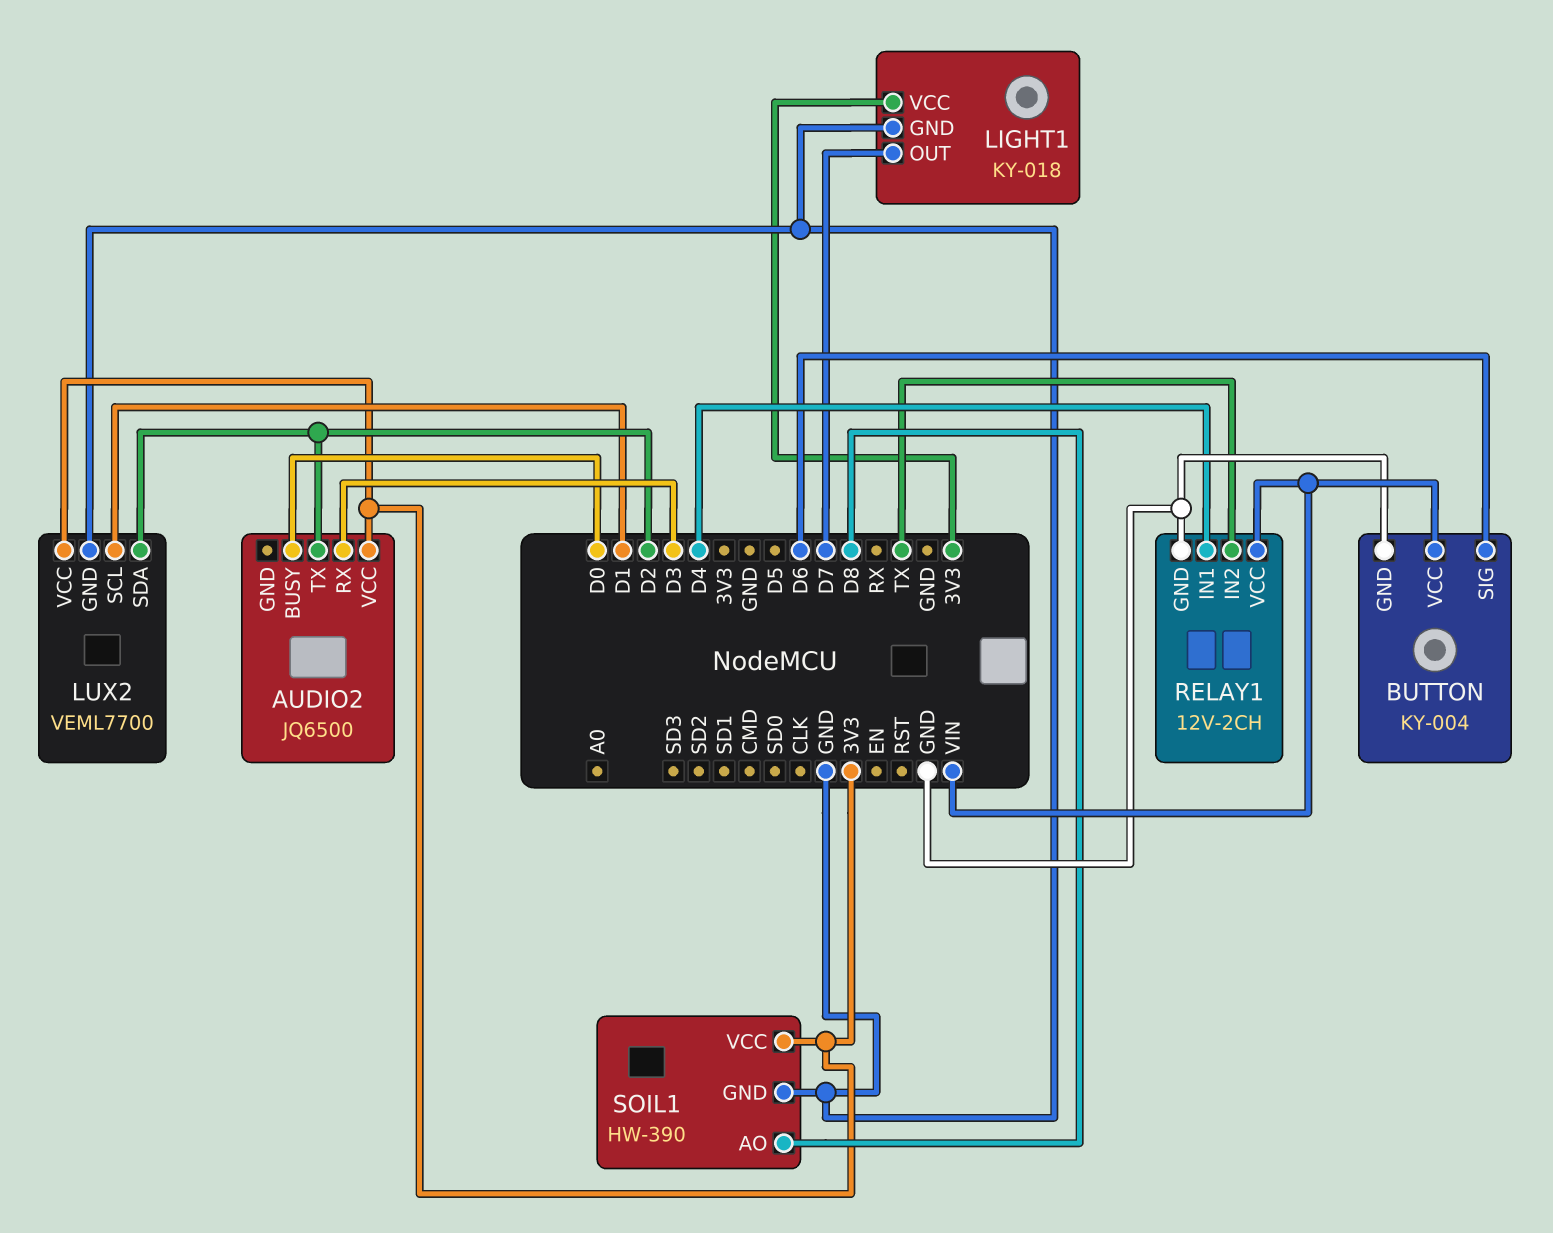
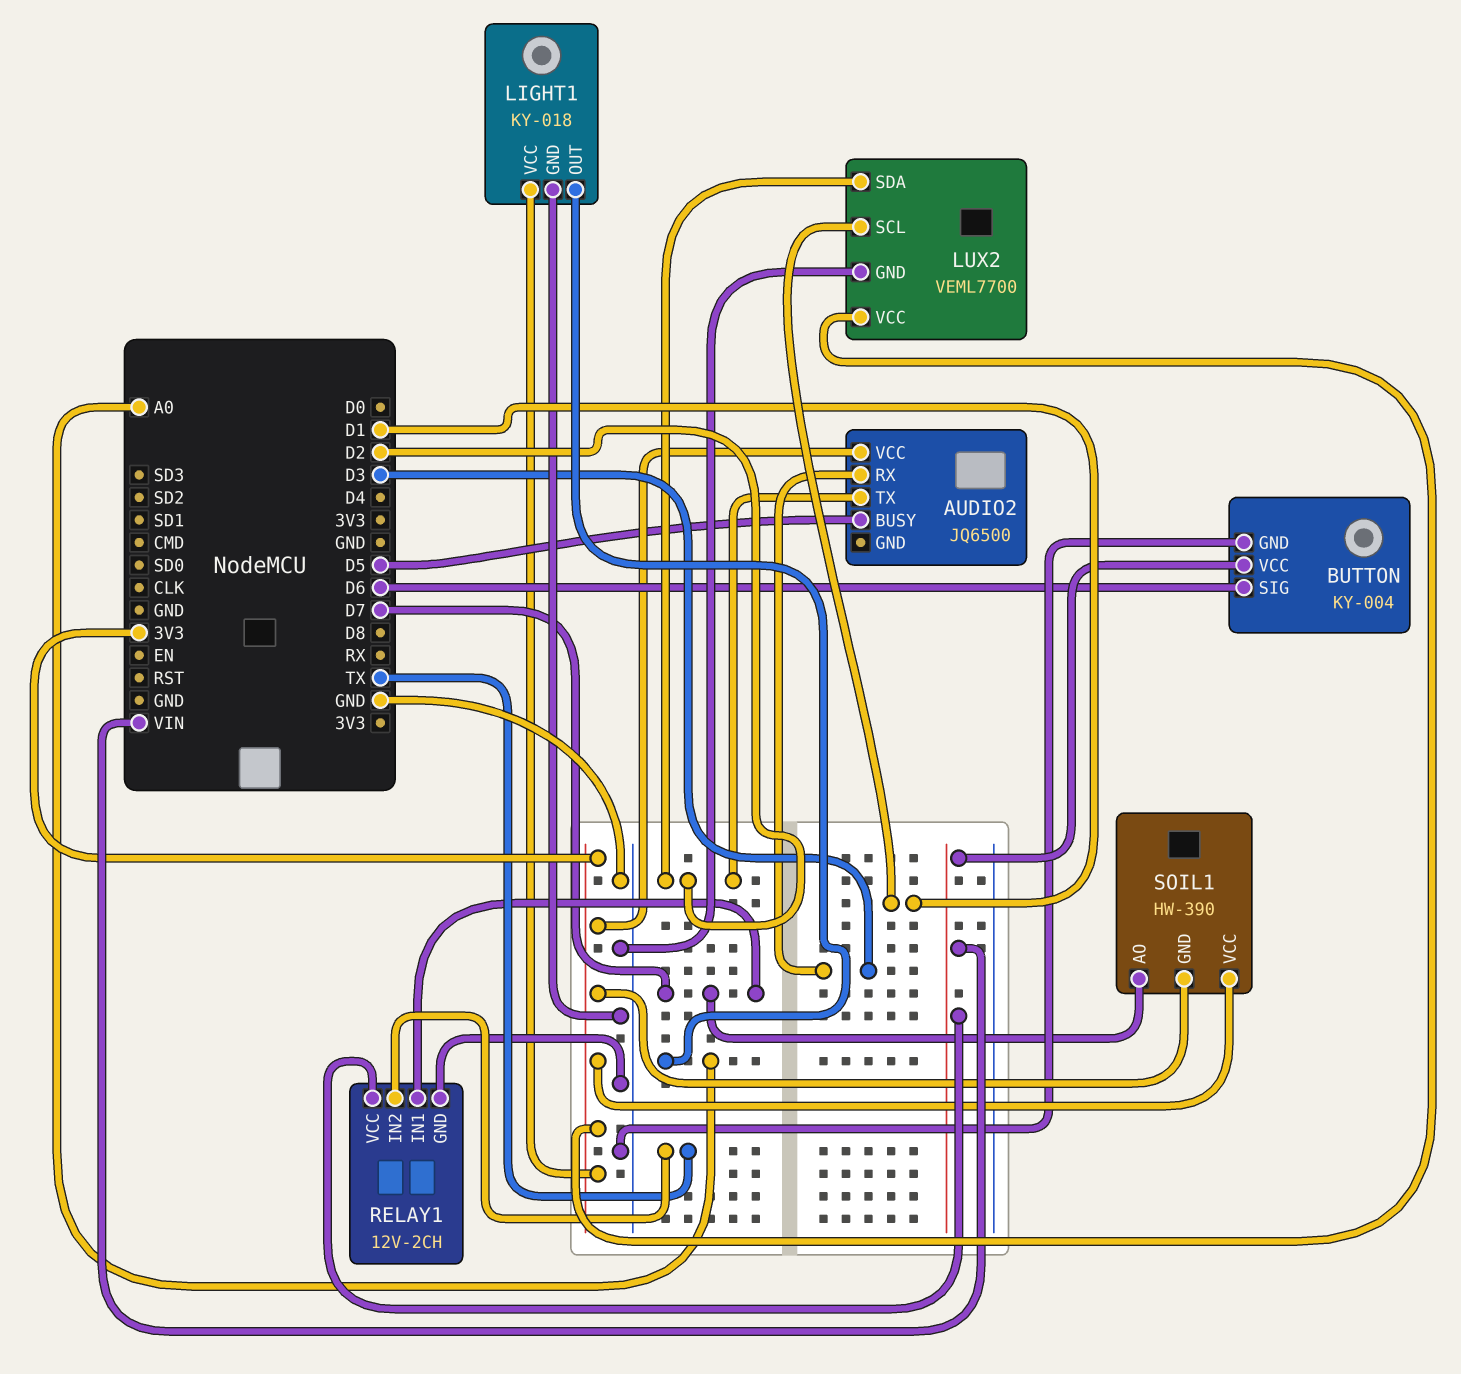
AUDIO2 pin BUSY: D0 -> D5
LIGHT1 pin OUT: D7 -> A0
RELAY1 pin IN1: D4 -> D7
SOIL1 pin AO: D8 -> D7
SOIL1 pin GND: GND -> 3V3

